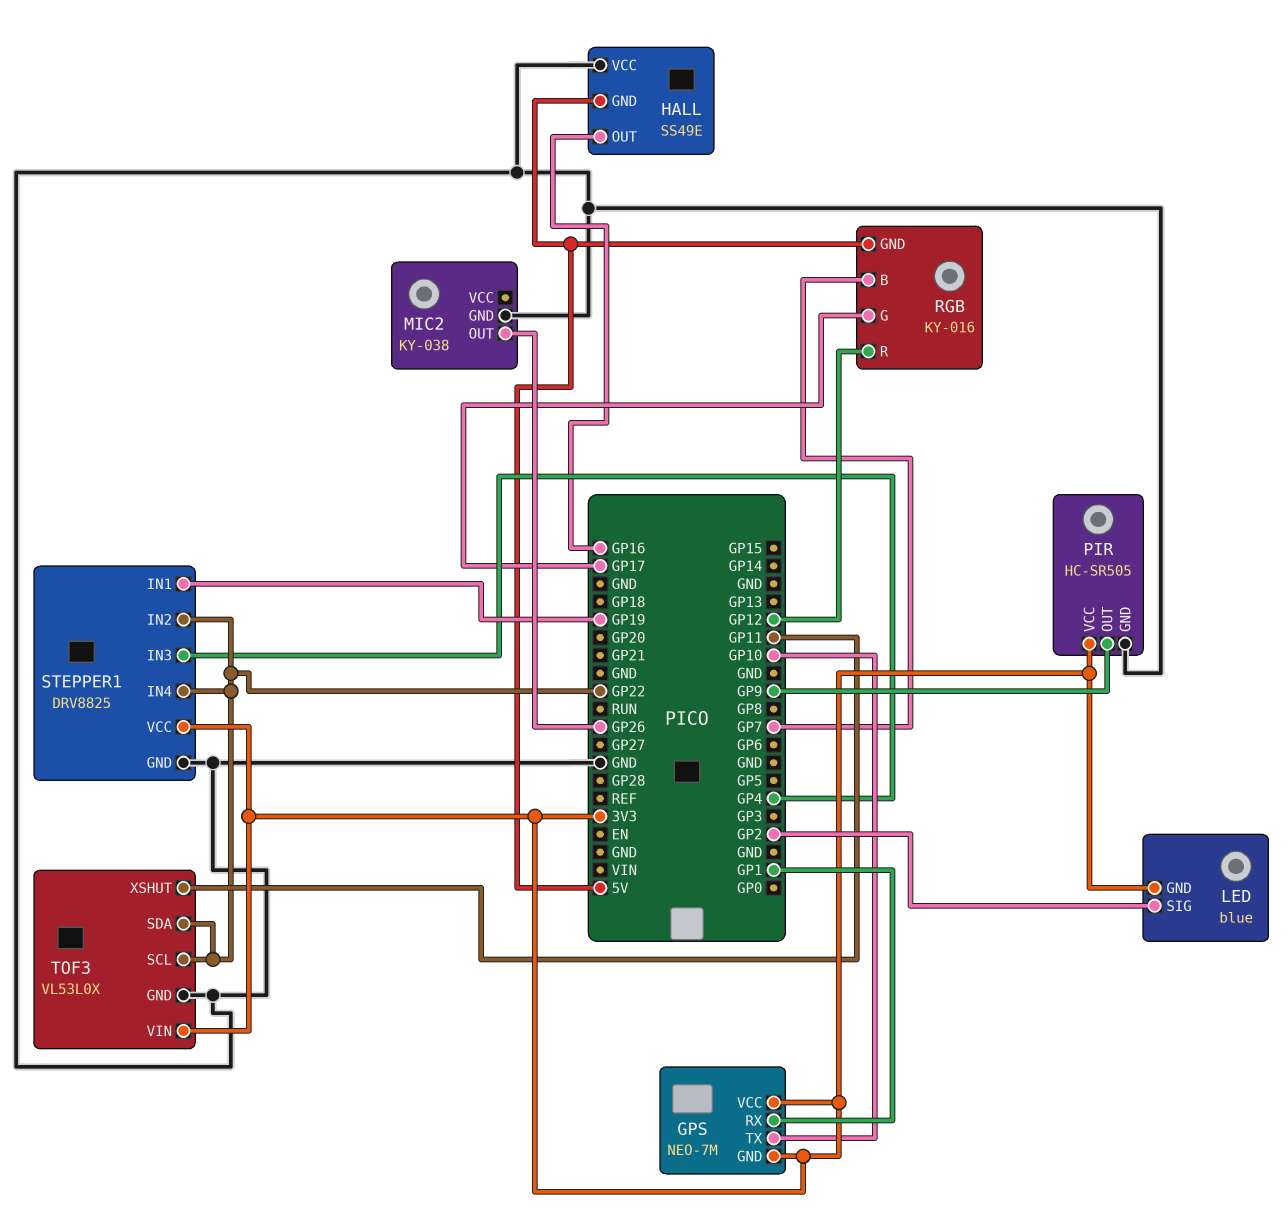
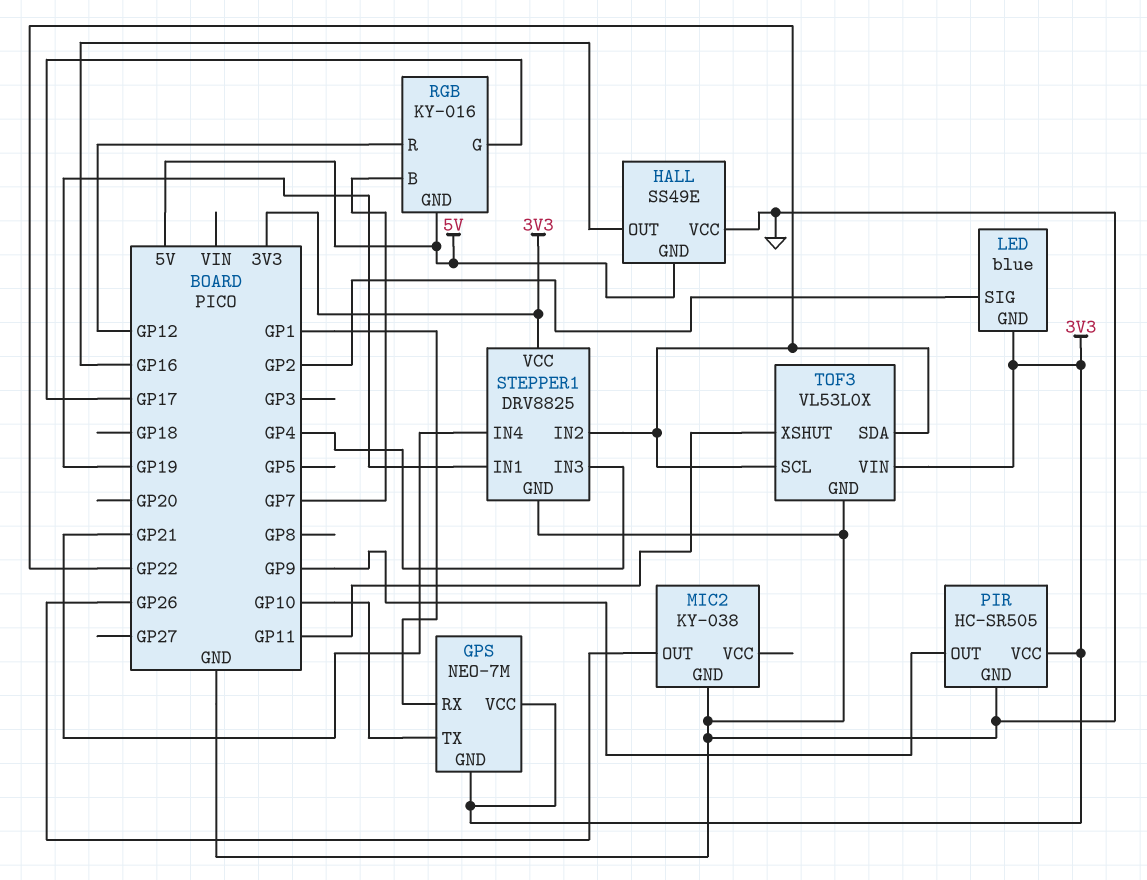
STEPPER1 pin IN4: GP22 -> GP21

